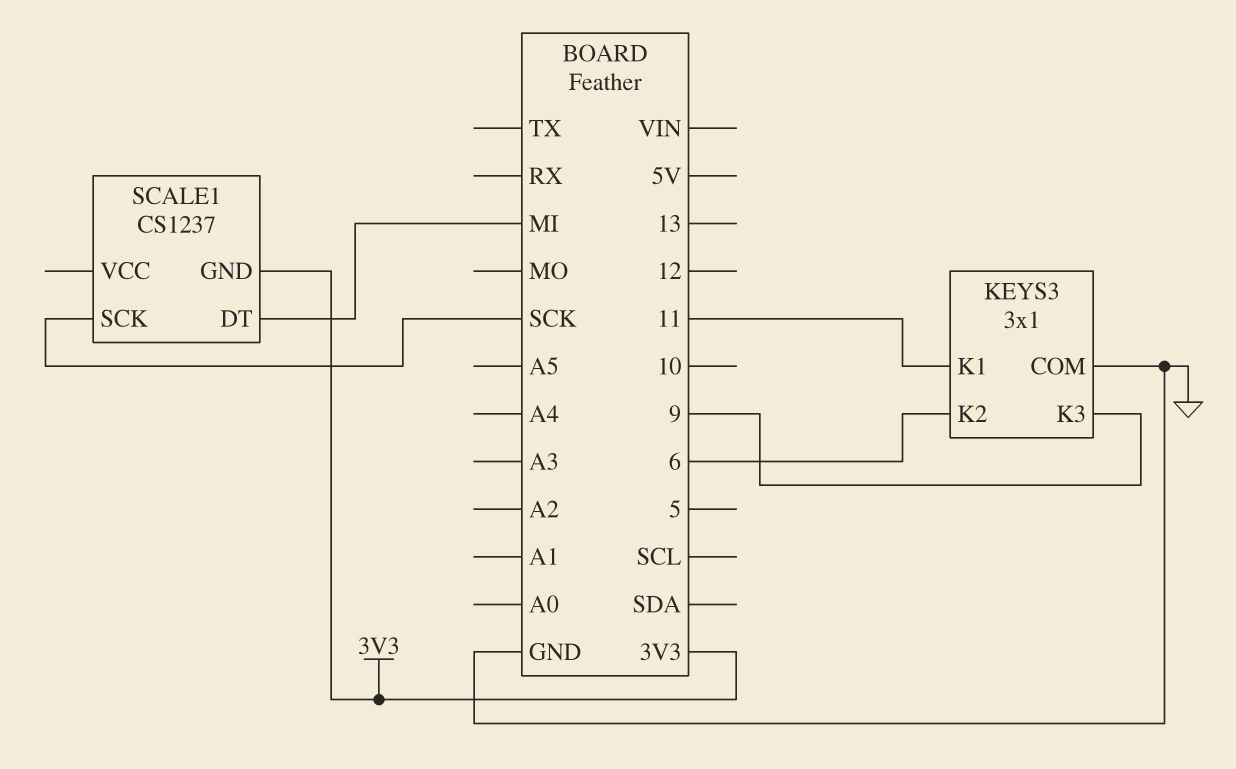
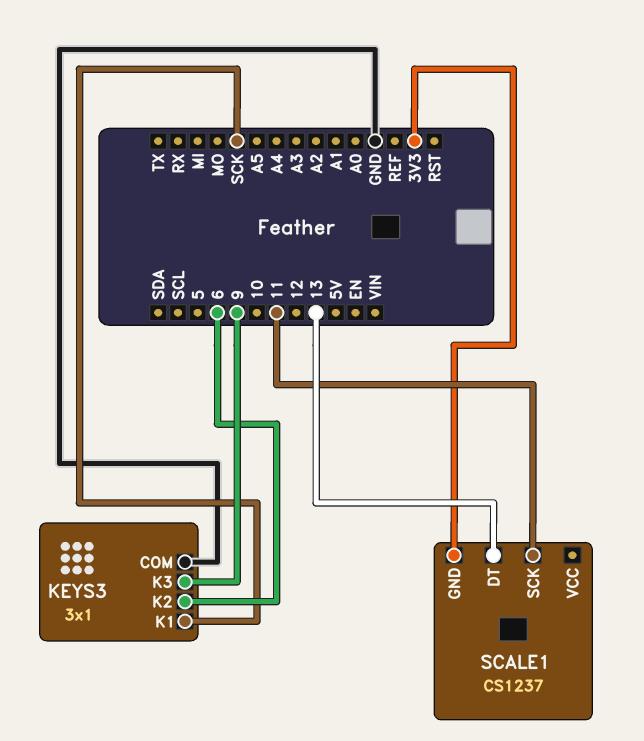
KEYS3 pin K1: 11 -> SCK
SCALE1 pin DT: MI -> 13
SCALE1 pin SCK: SCK -> 11

